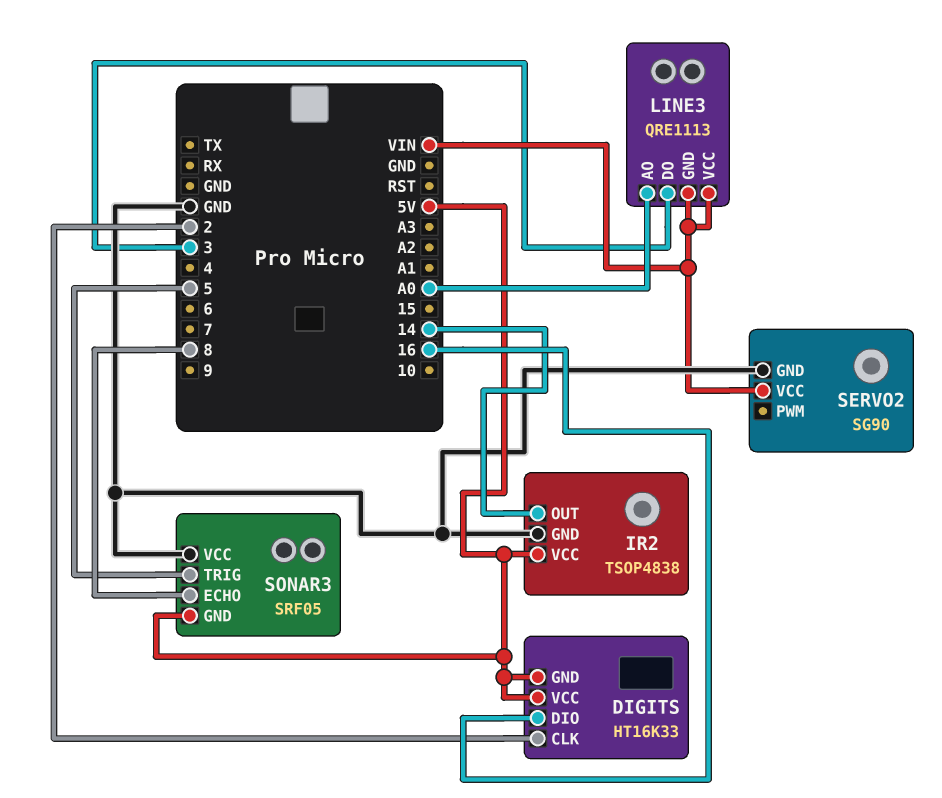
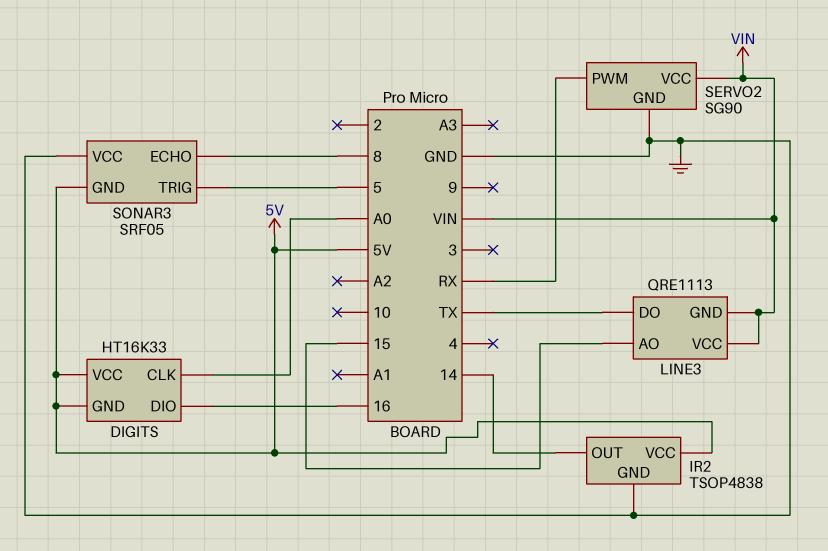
DIGITS pin CLK: 2 -> A0
LINE3 pin AO: A0 -> 15
LINE3 pin DO: 3 -> TX
SERVO2 pin PWM: none -> RX

